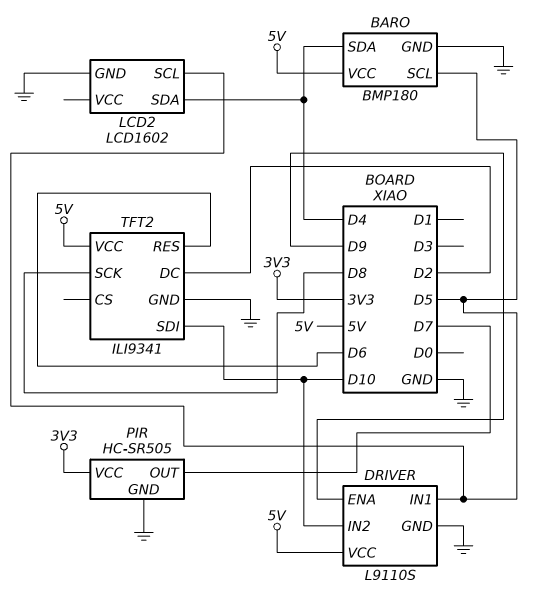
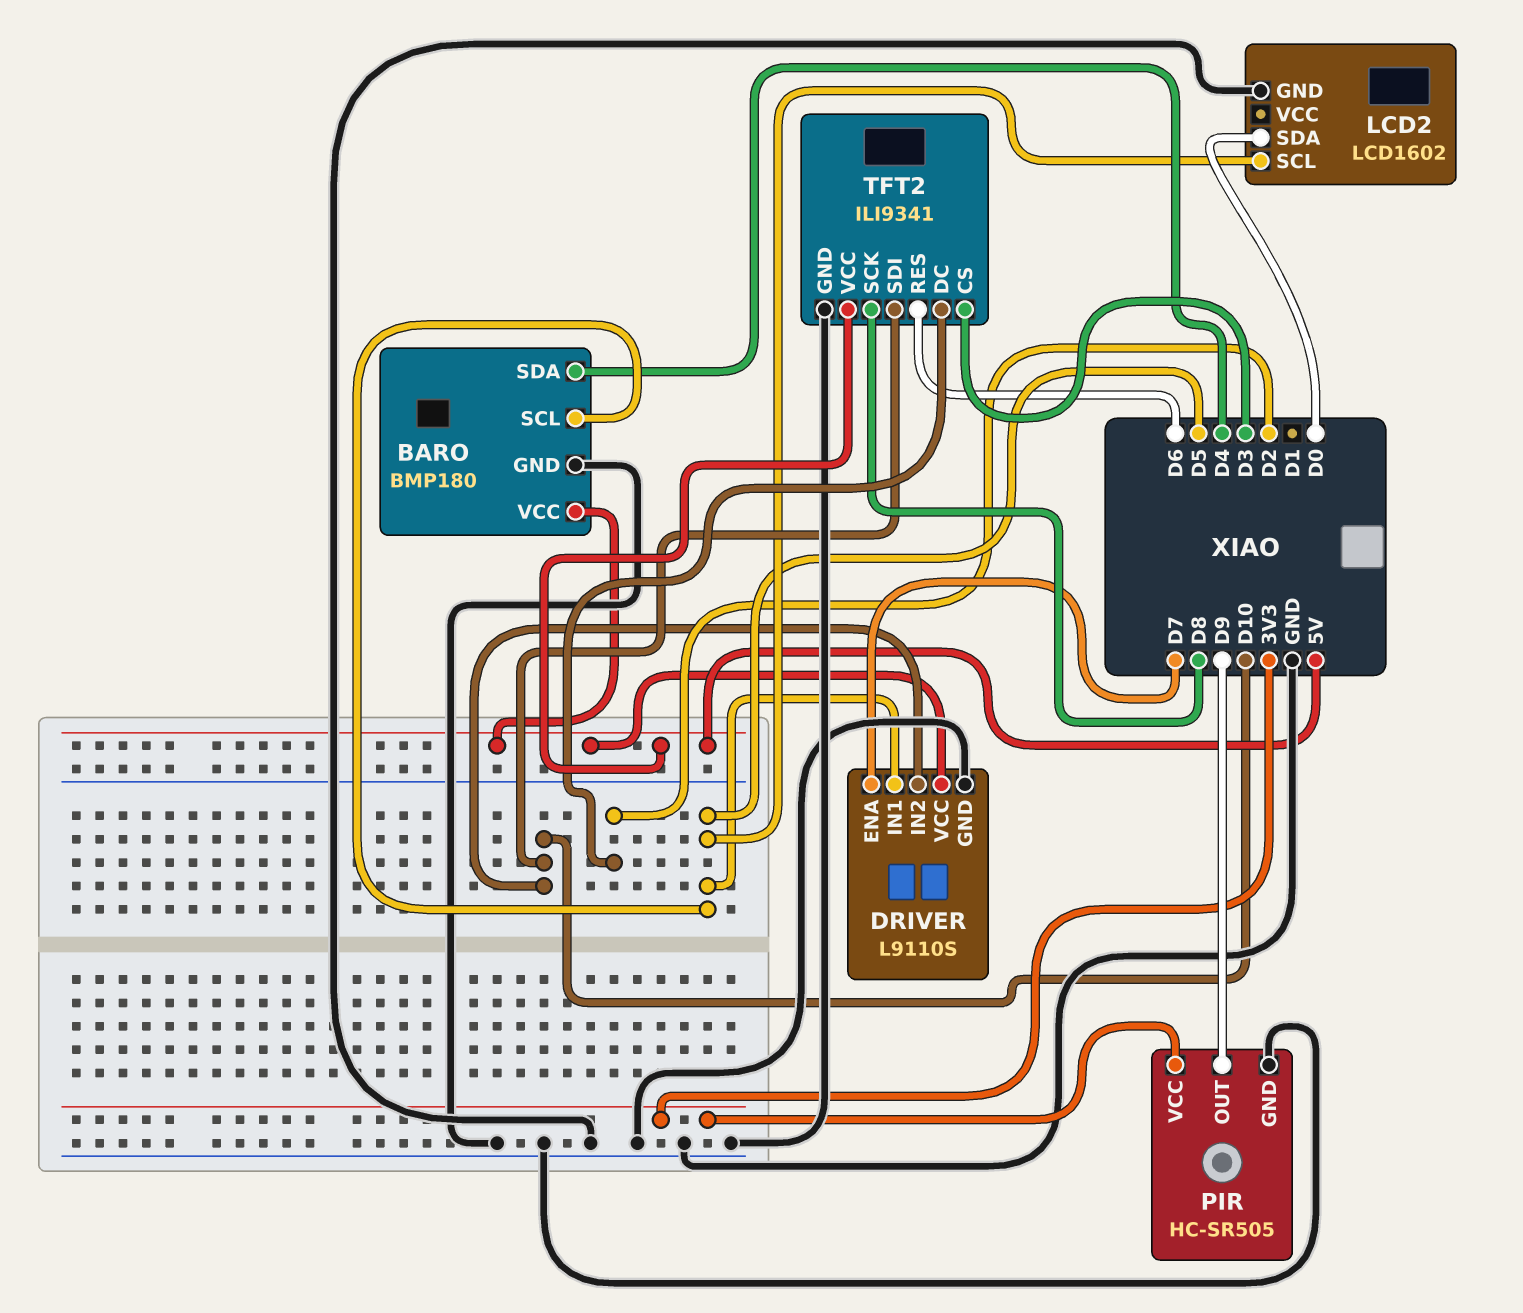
DRIVER pin ENA: D9 -> D7
LCD2 pin SDA: D4 -> D0
PIR pin OUT: D7 -> D9
TFT2 pin CS: none -> D3

